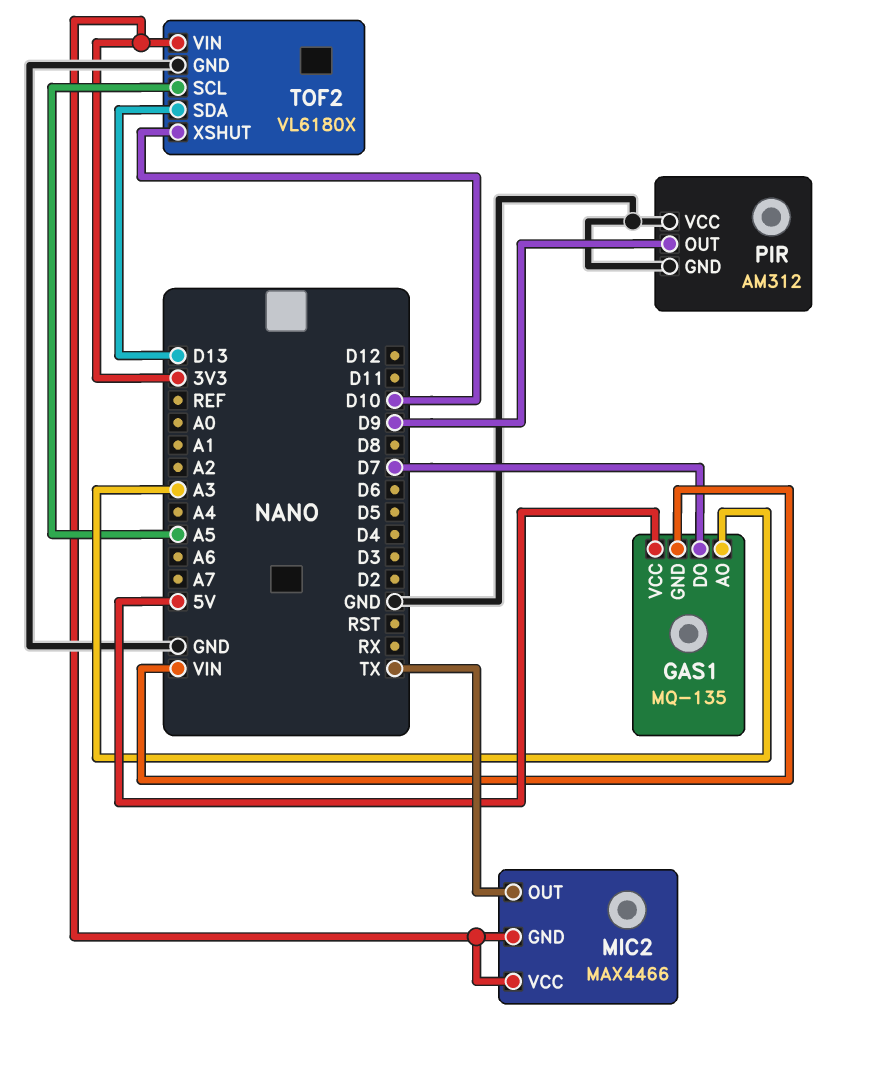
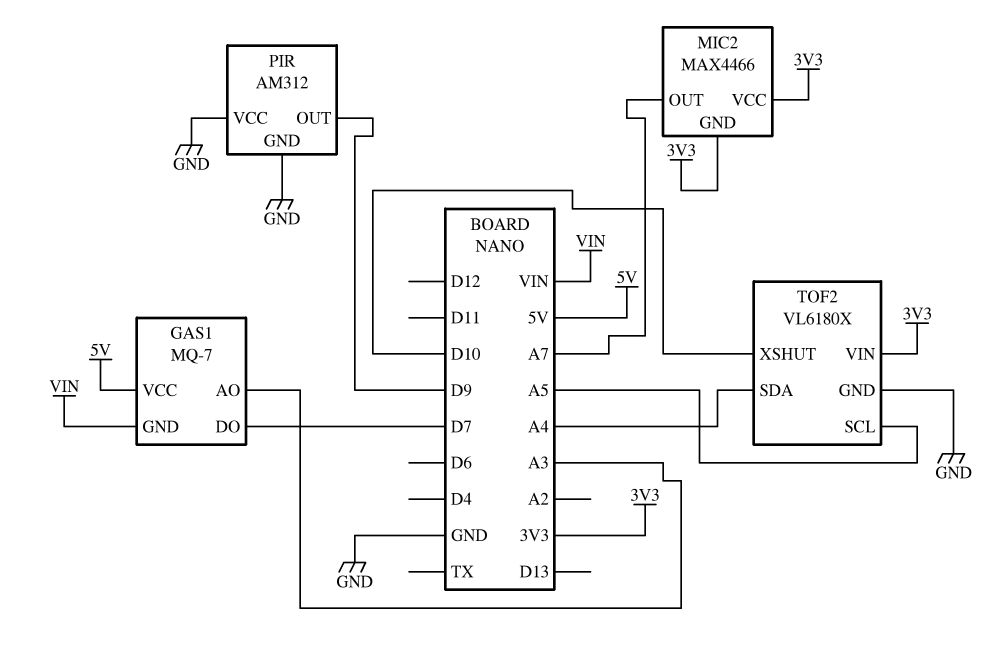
GAS1: MQ-135 -> MQ-7
MIC2 pin OUT: TX -> A7
TOF2 pin SDA: D13 -> A4

